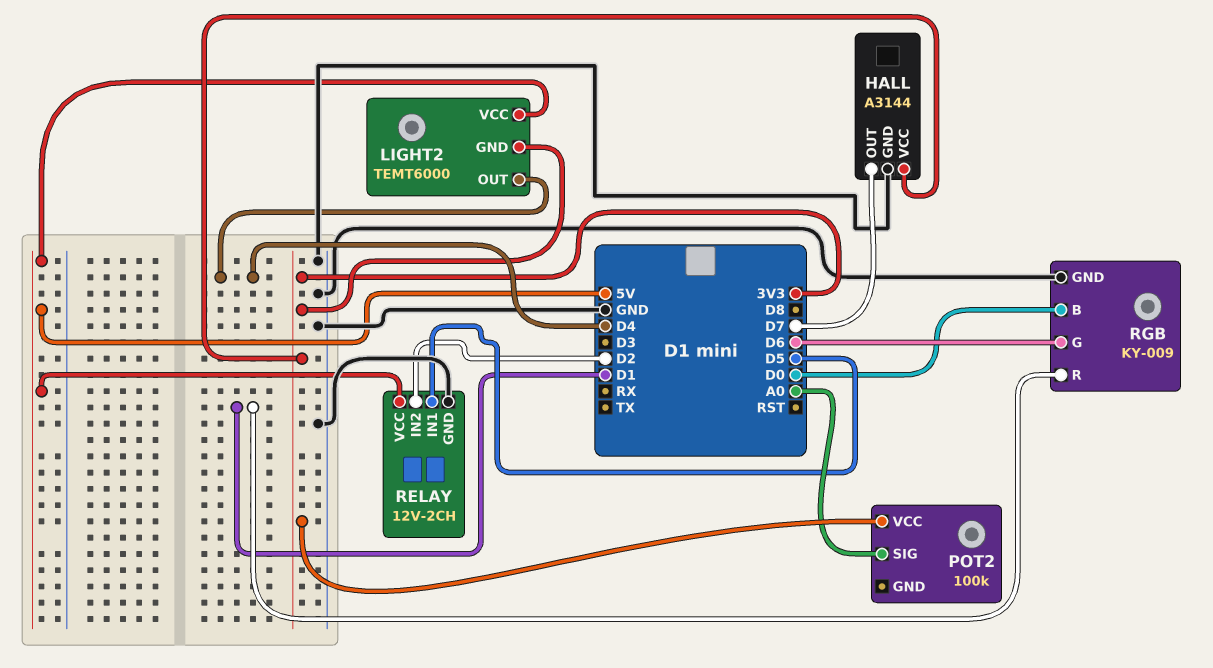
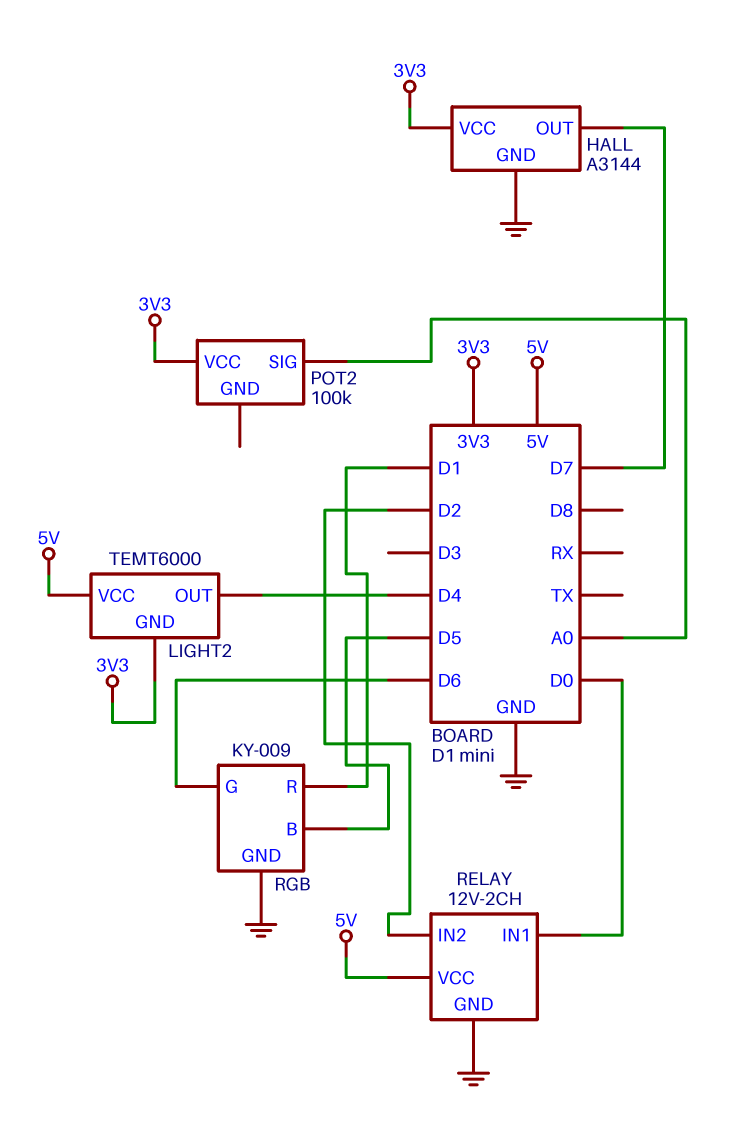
RELAY pin IN1: D5 -> D0
RGB pin B: D0 -> D5

